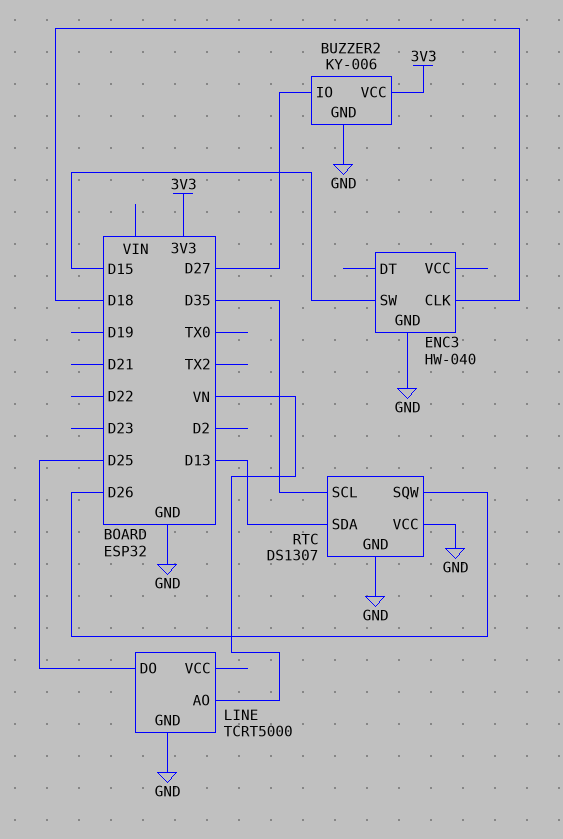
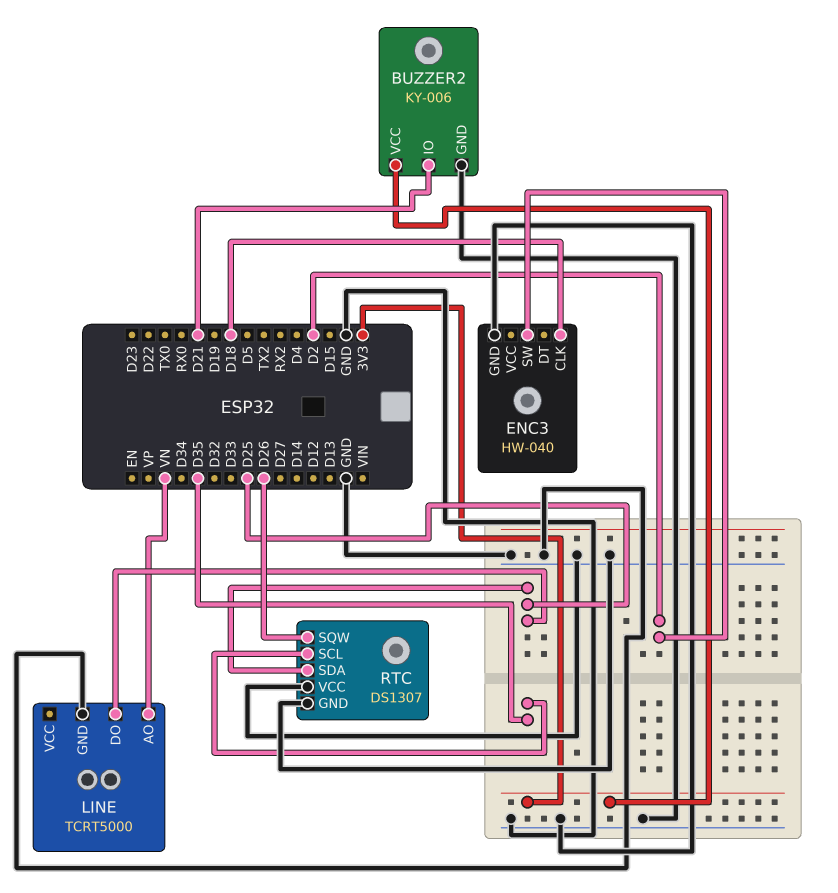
BUZZER2 pin IO: D27 -> D21
ENC3 pin SW: D15 -> D2
RTC pin SDA: D13 -> D25

